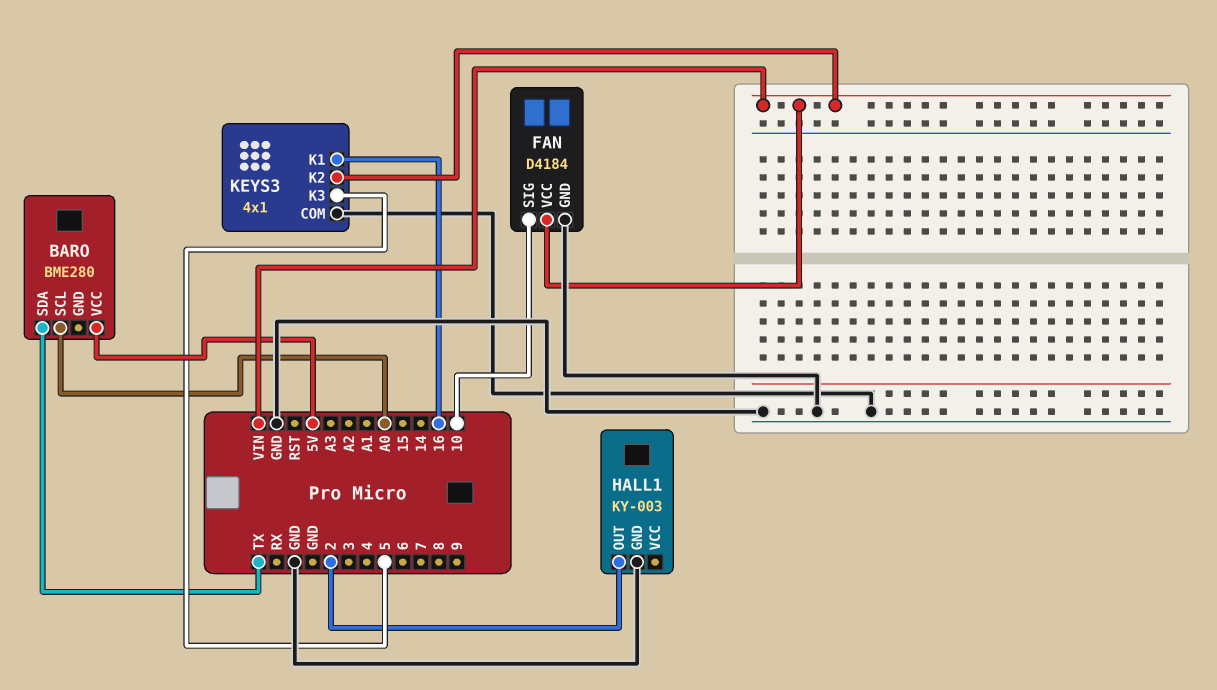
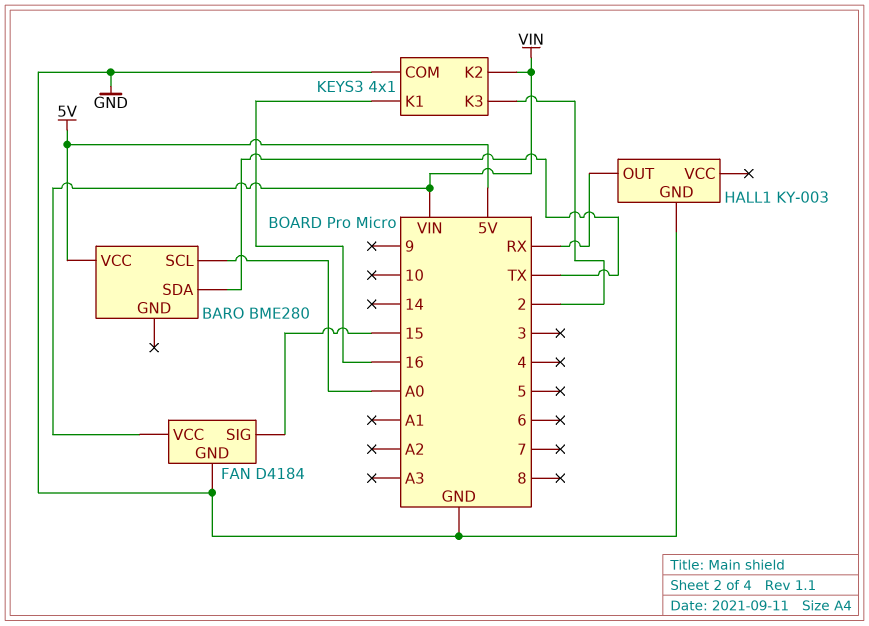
FAN pin SIG: 10 -> 15
HALL1 pin OUT: 2 -> RX
KEYS3 pin K3: 5 -> 2

